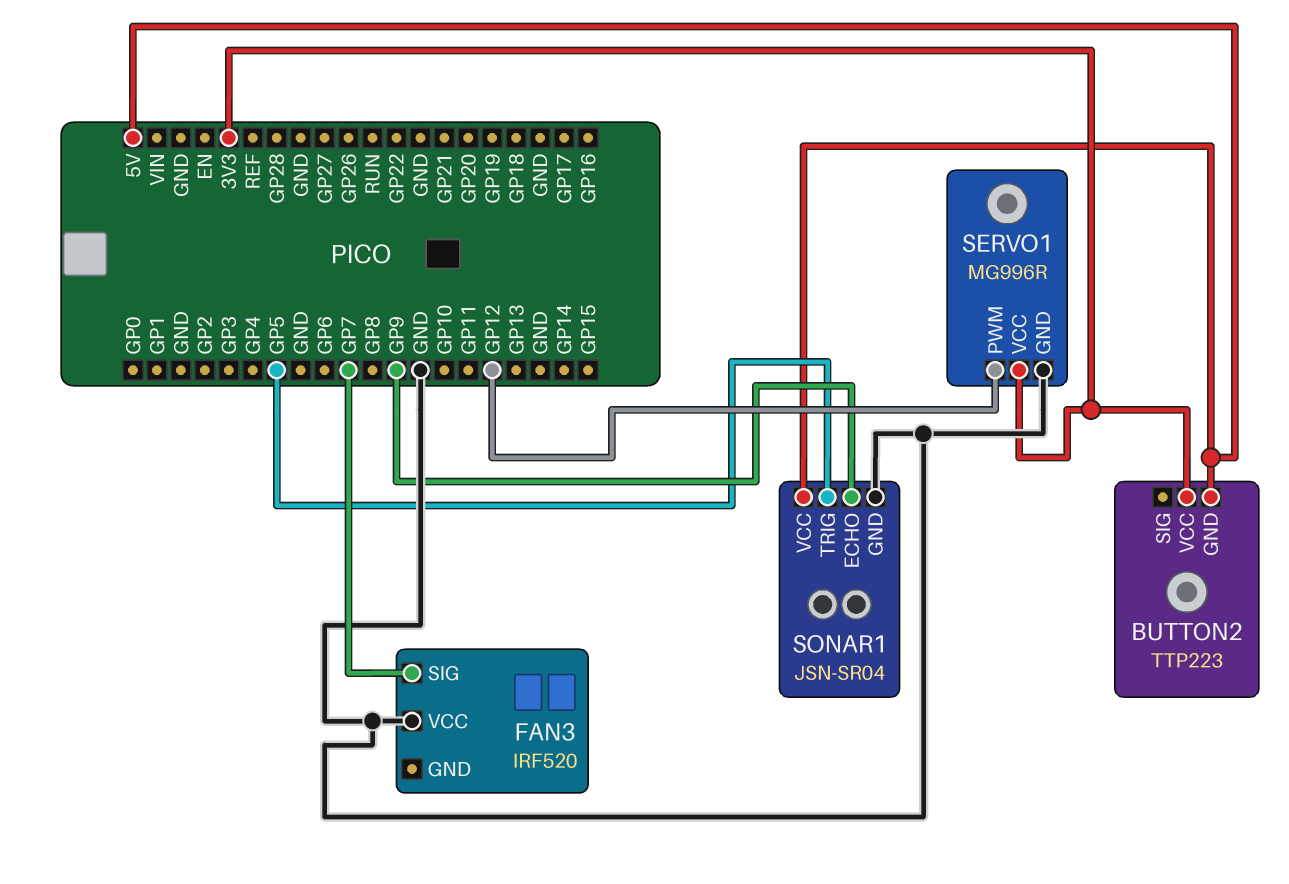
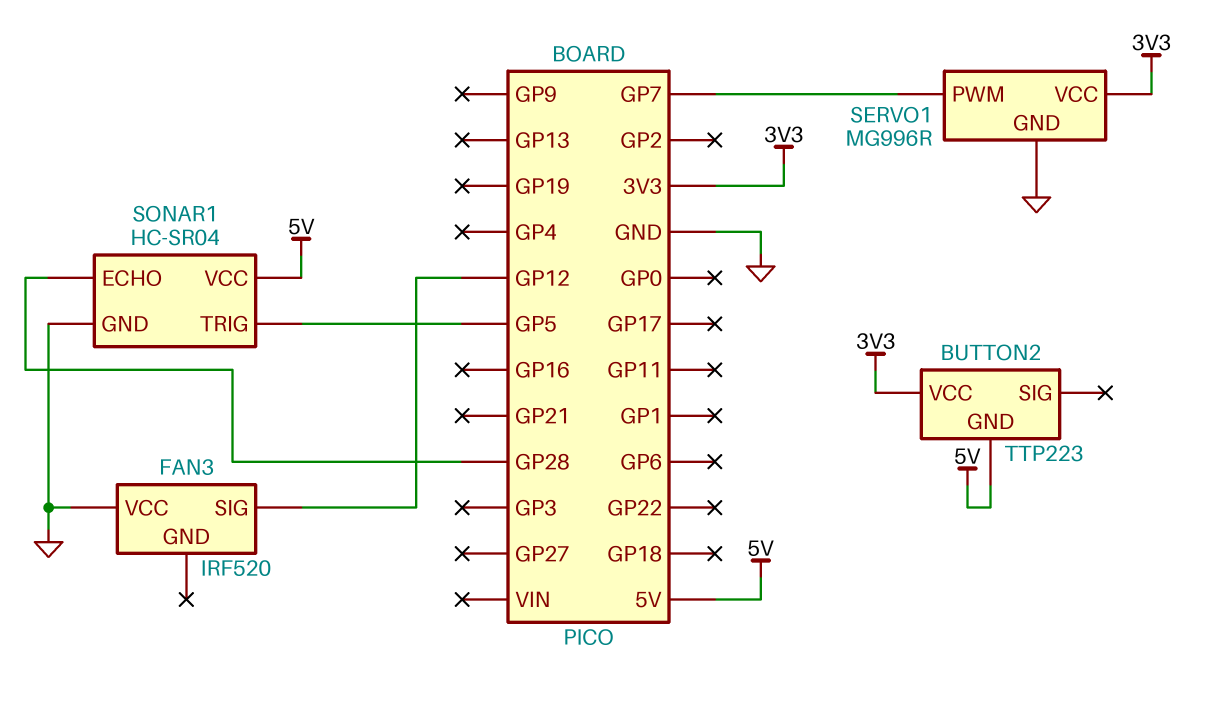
FAN3 pin SIG: GP7 -> GP12
SERVO1 pin PWM: GP12 -> GP7
SONAR1: JSN-SR04 -> HC-SR04
SONAR1 pin ECHO: GP9 -> GP28

